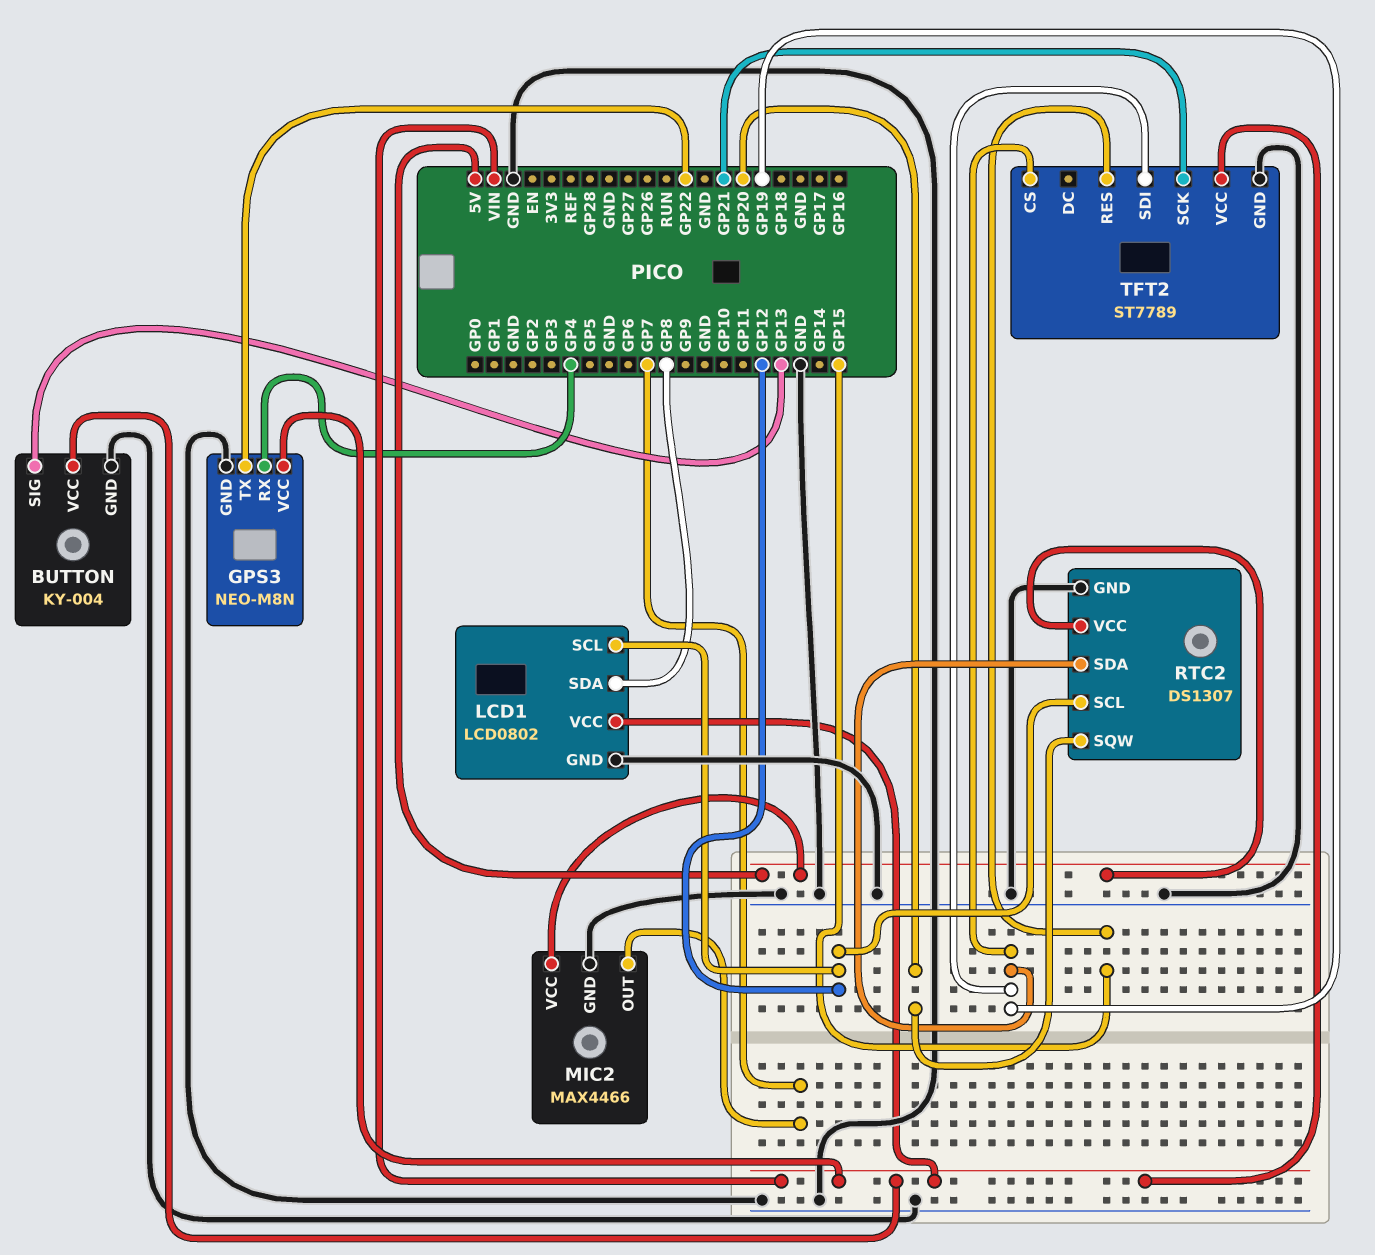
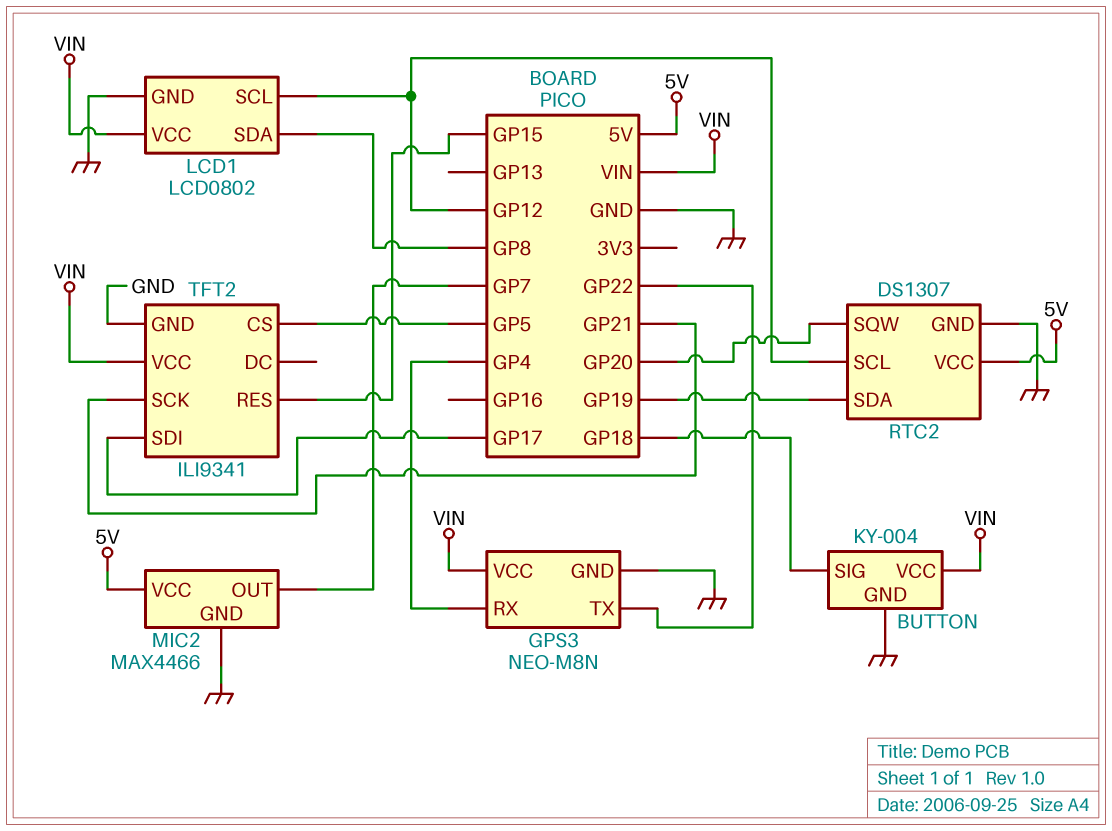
BUTTON pin SIG: GP13 -> GP18
TFT2: ST7789 -> ILI9341
TFT2 pin CS: GP19 -> GP5
TFT2 pin SDI: GP19 -> GP17

